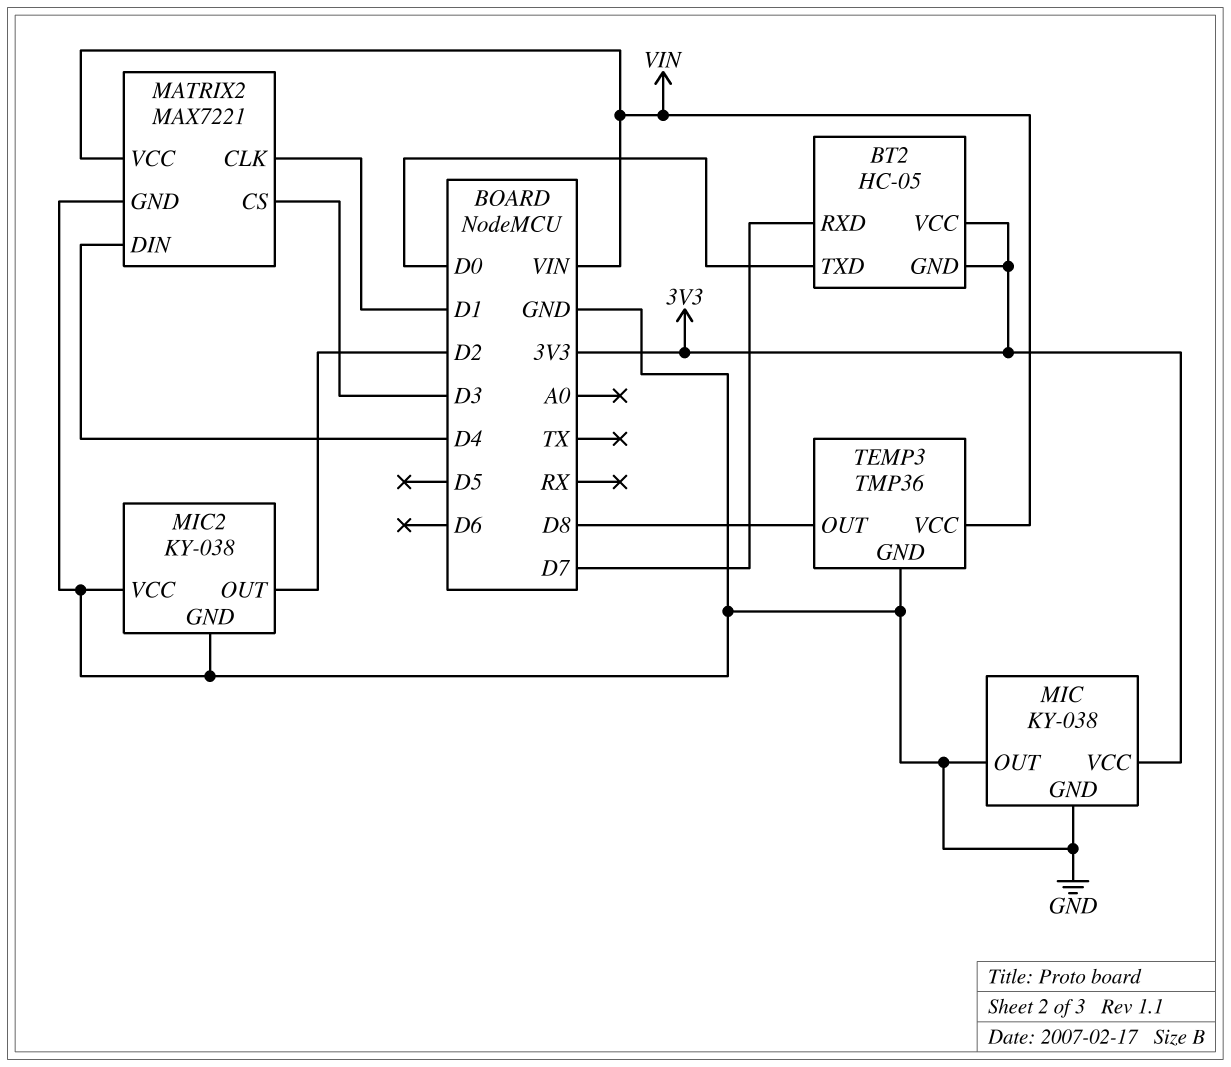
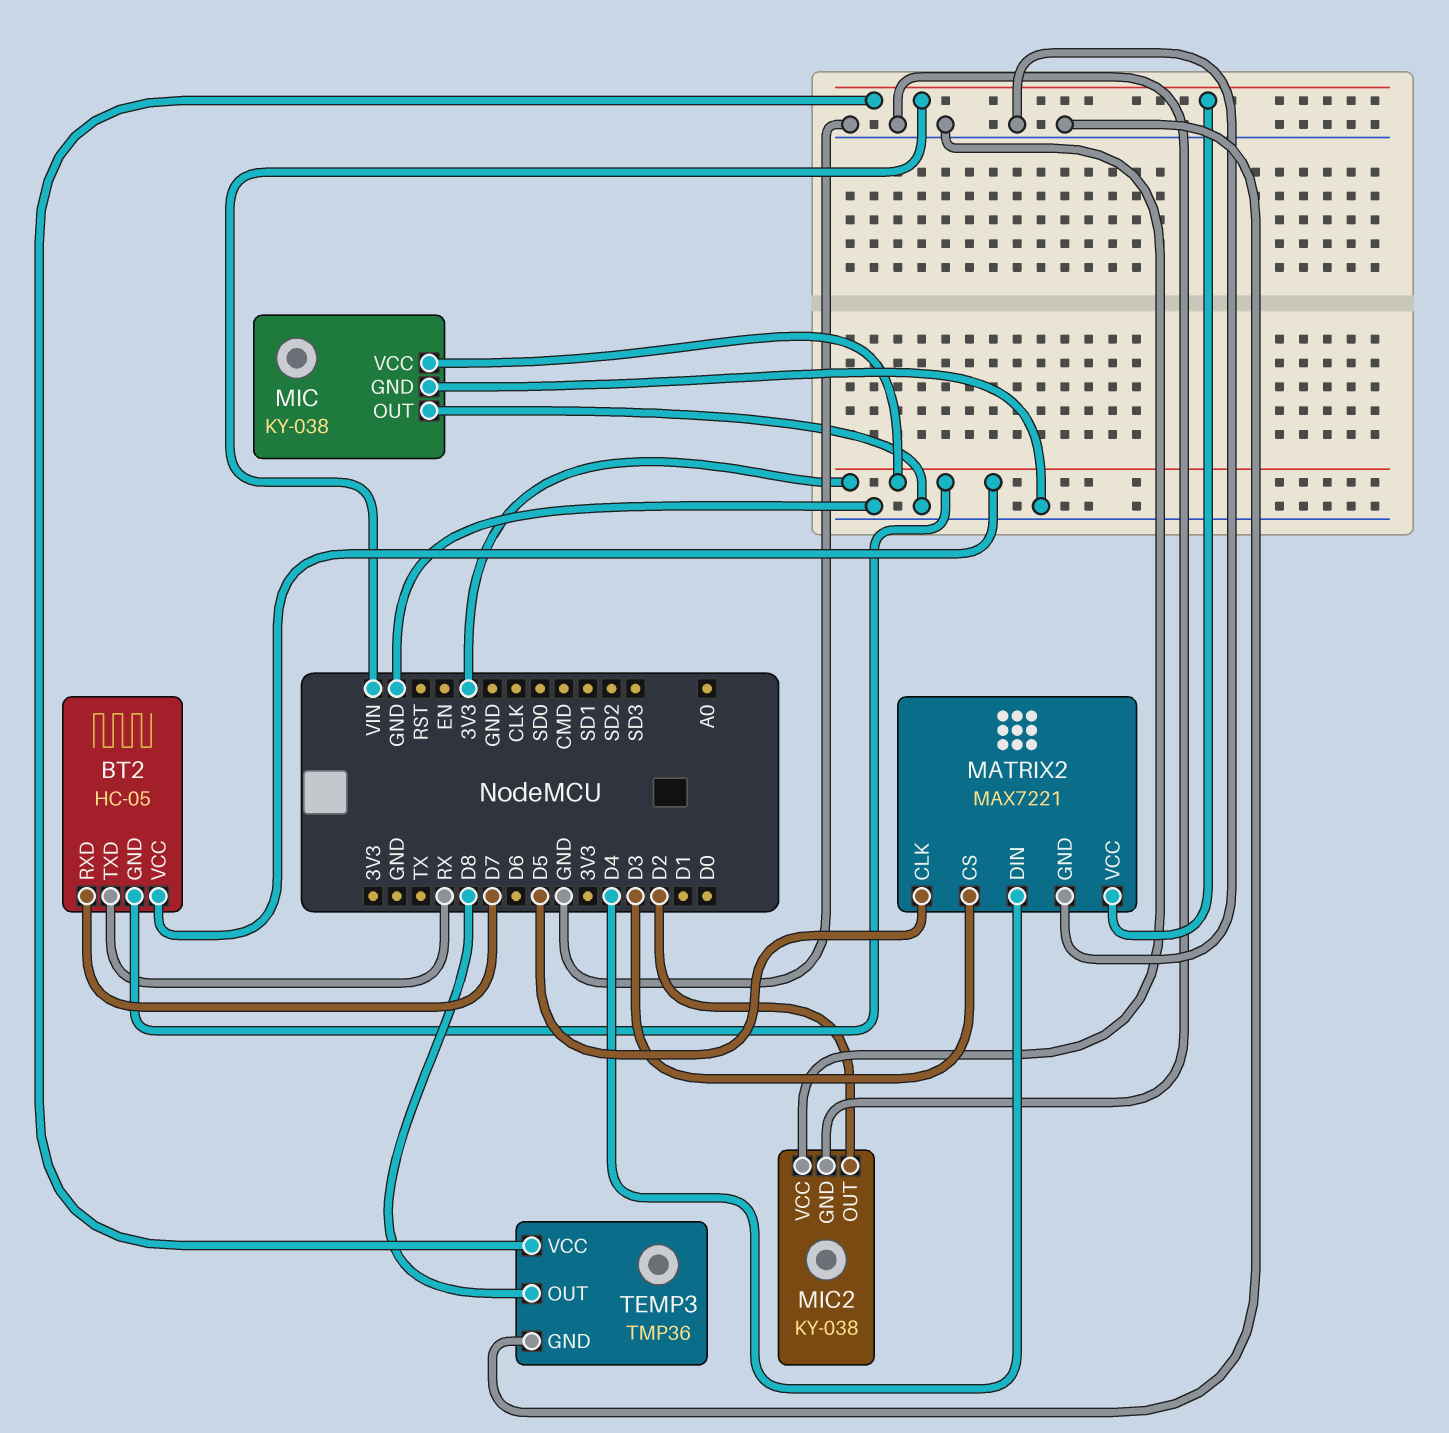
BT2 pin TXD: D0 -> RX
MATRIX2 pin CLK: D1 -> D5

